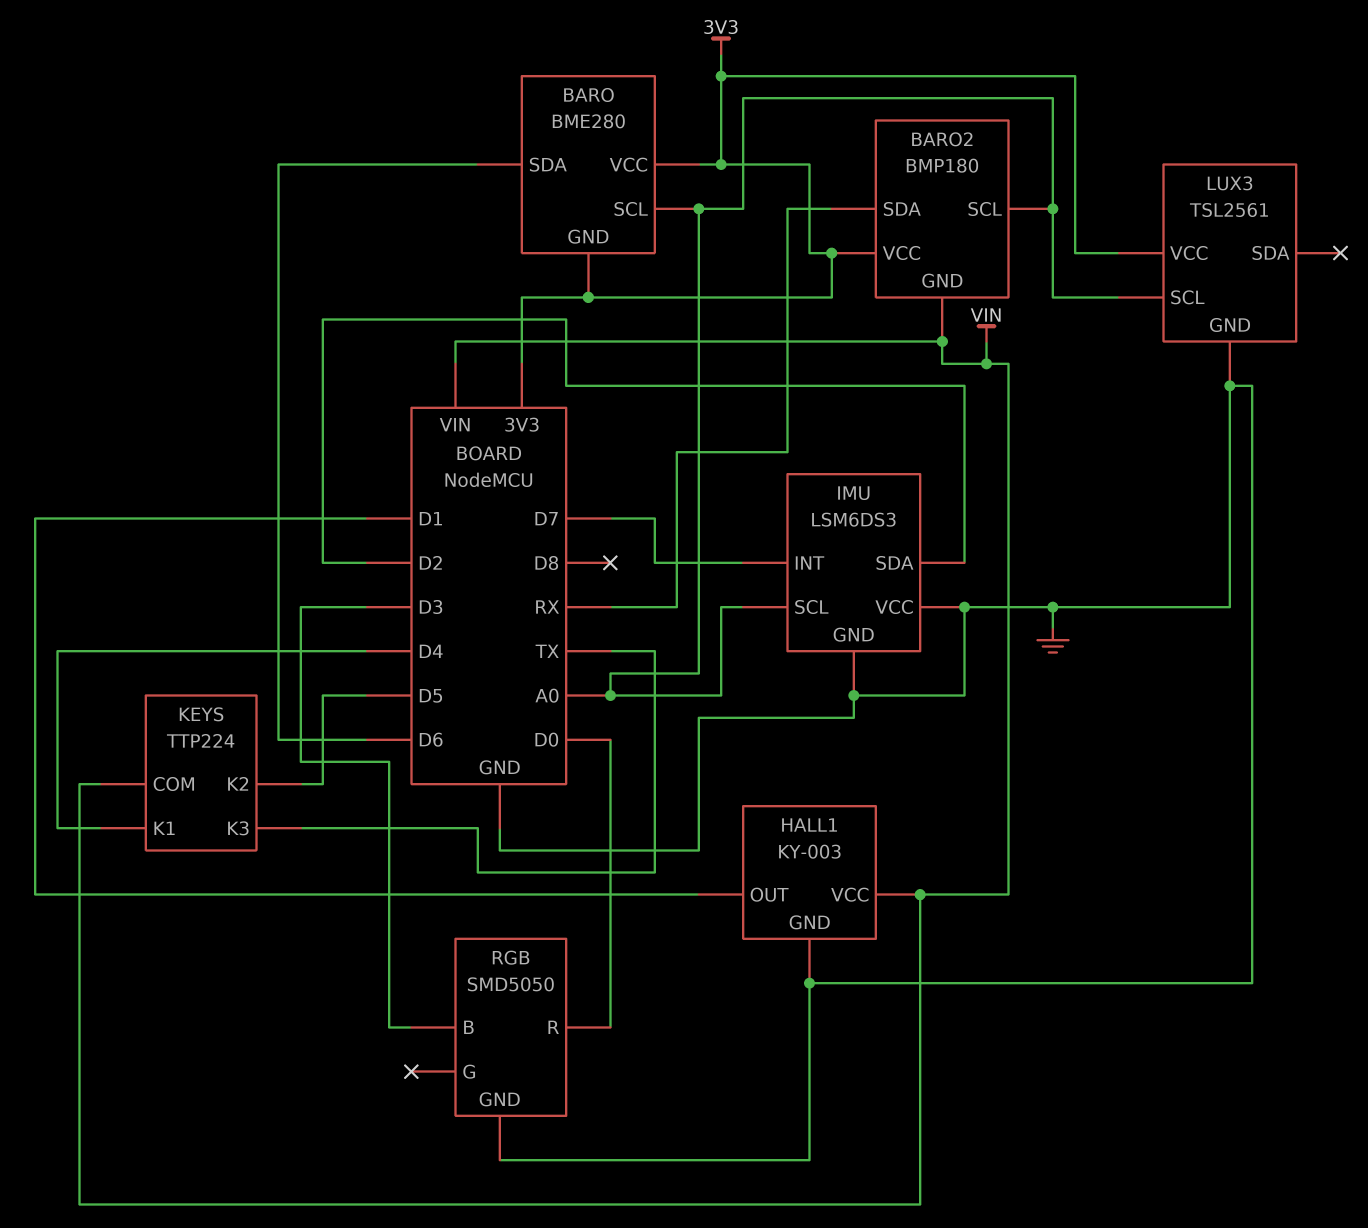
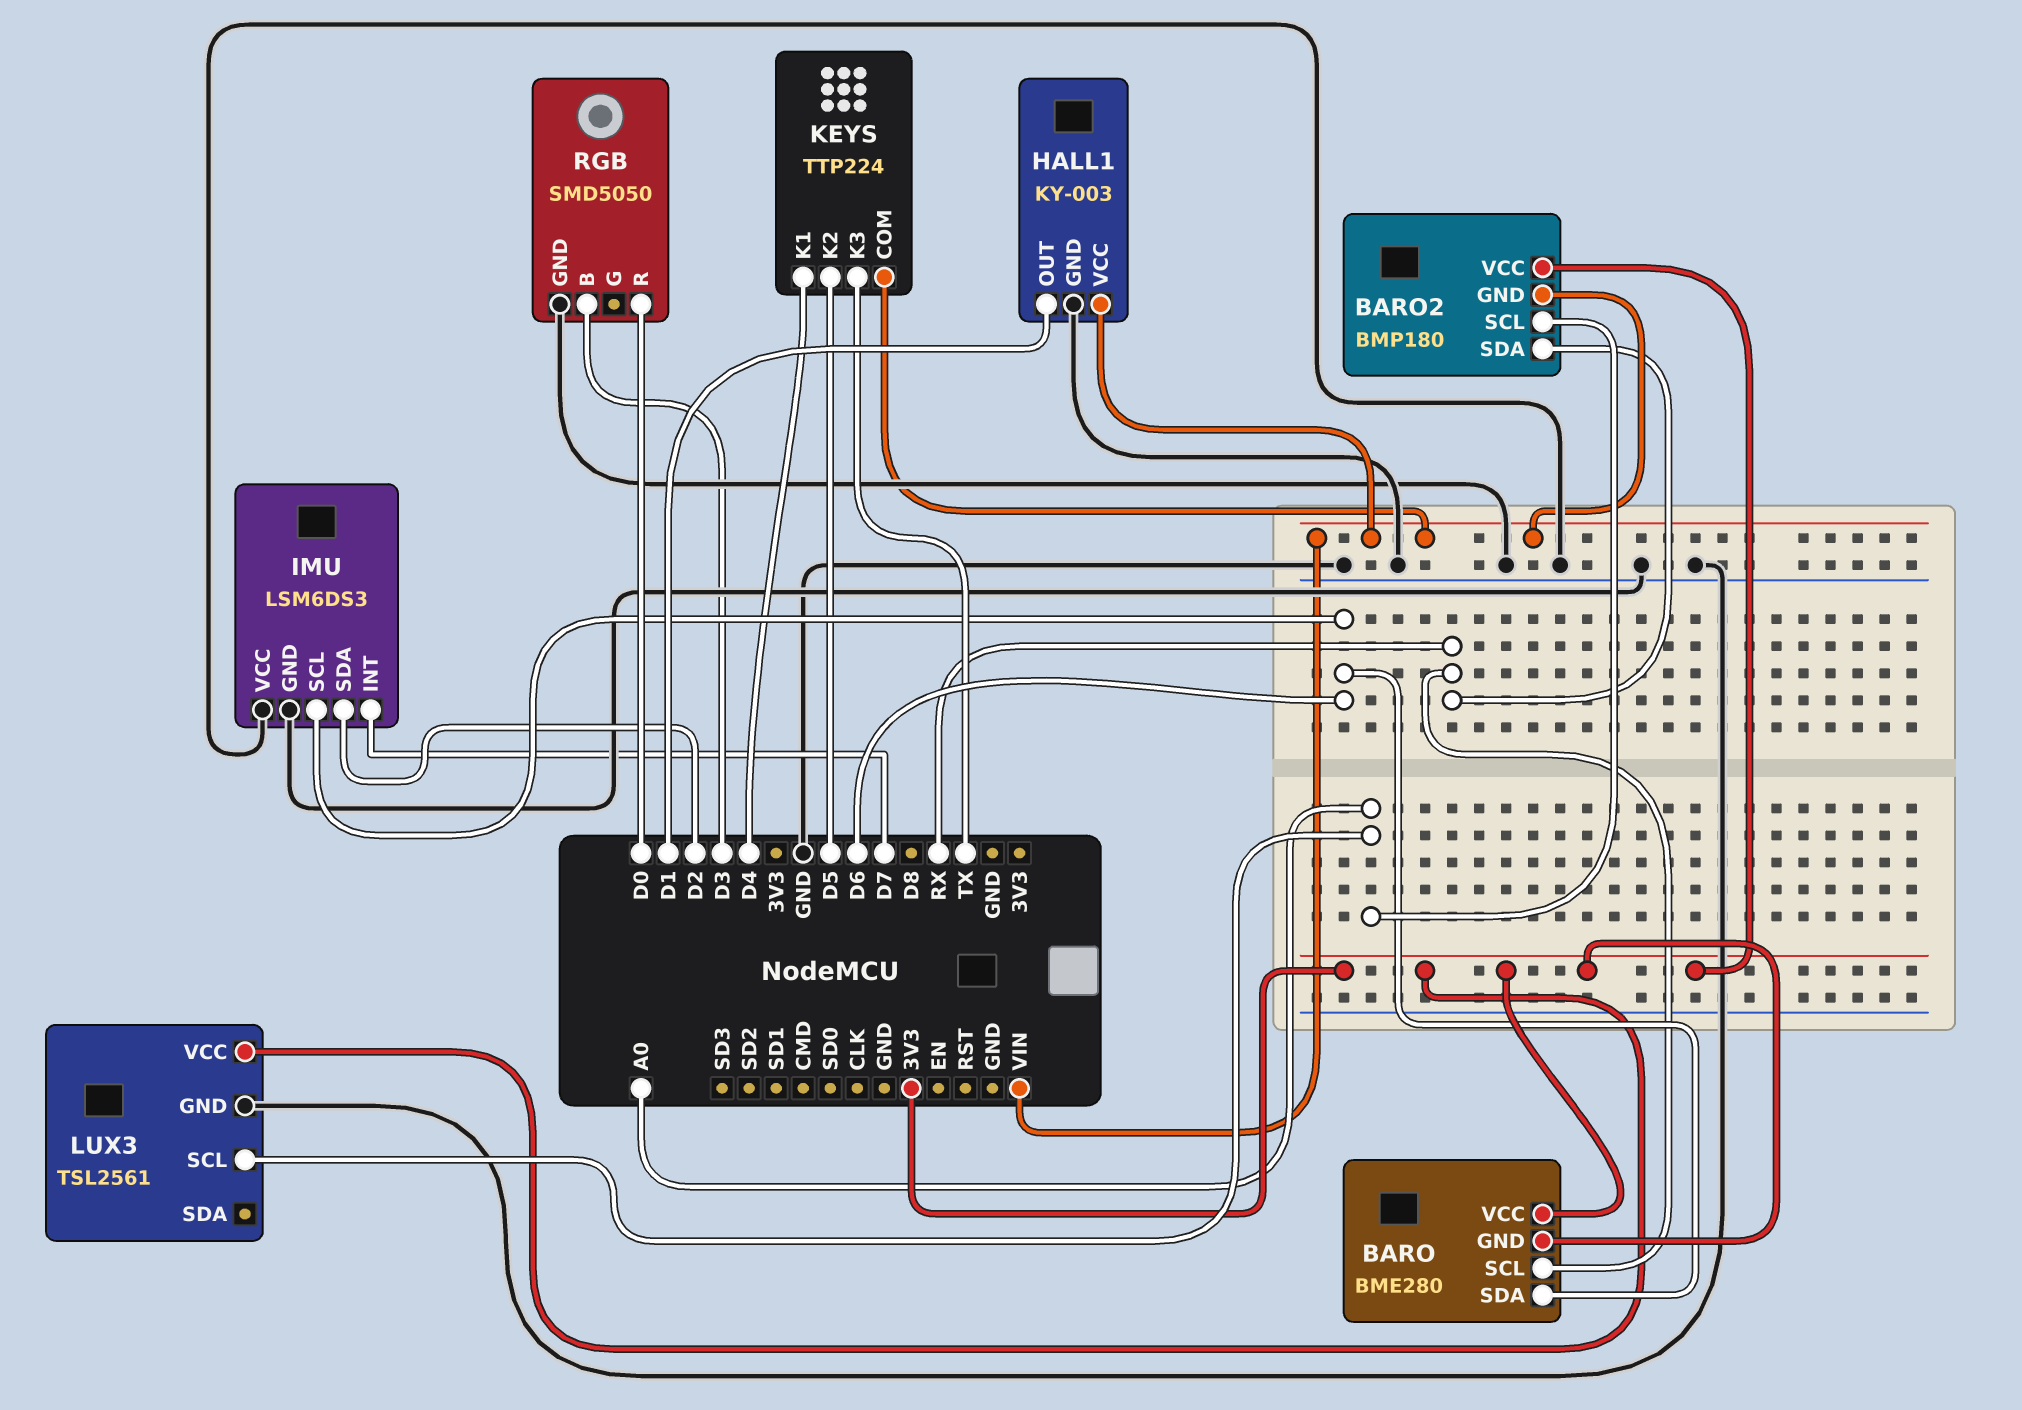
BARO pin SCL: A0 -> RX
IMU pin SCL: A0 -> D6

